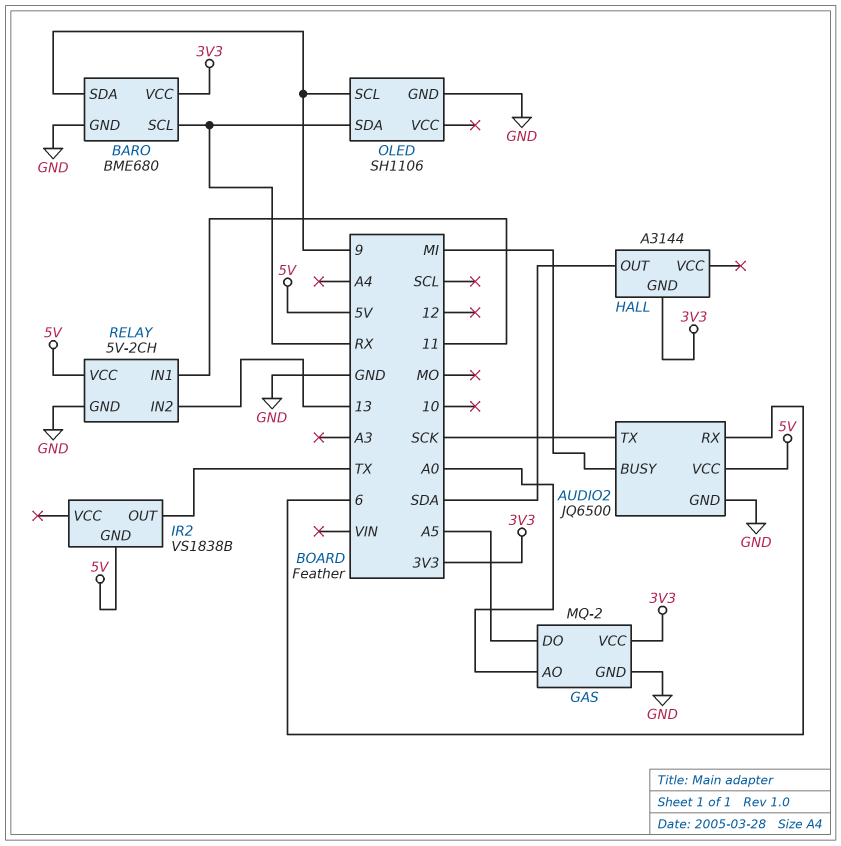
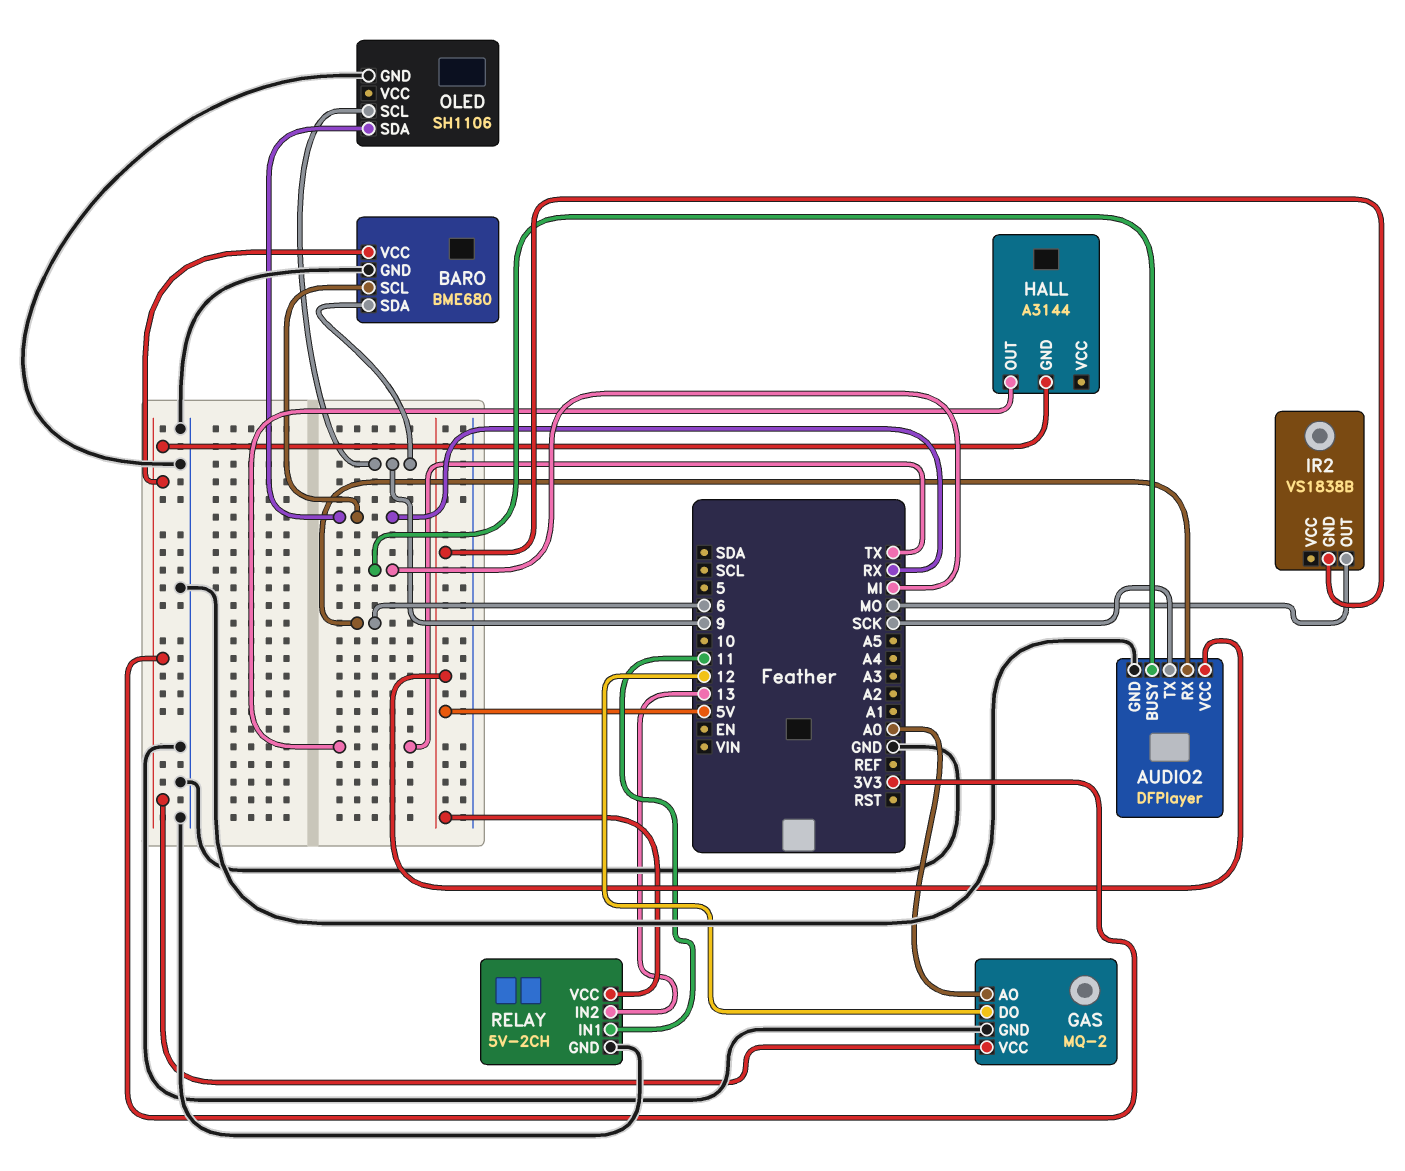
AUDIO2: JQ6500 -> DFPlayer
GAS pin DO: A5 -> 12
HALL pin OUT: SDA -> TX
IR2 pin OUT: TX -> MO

